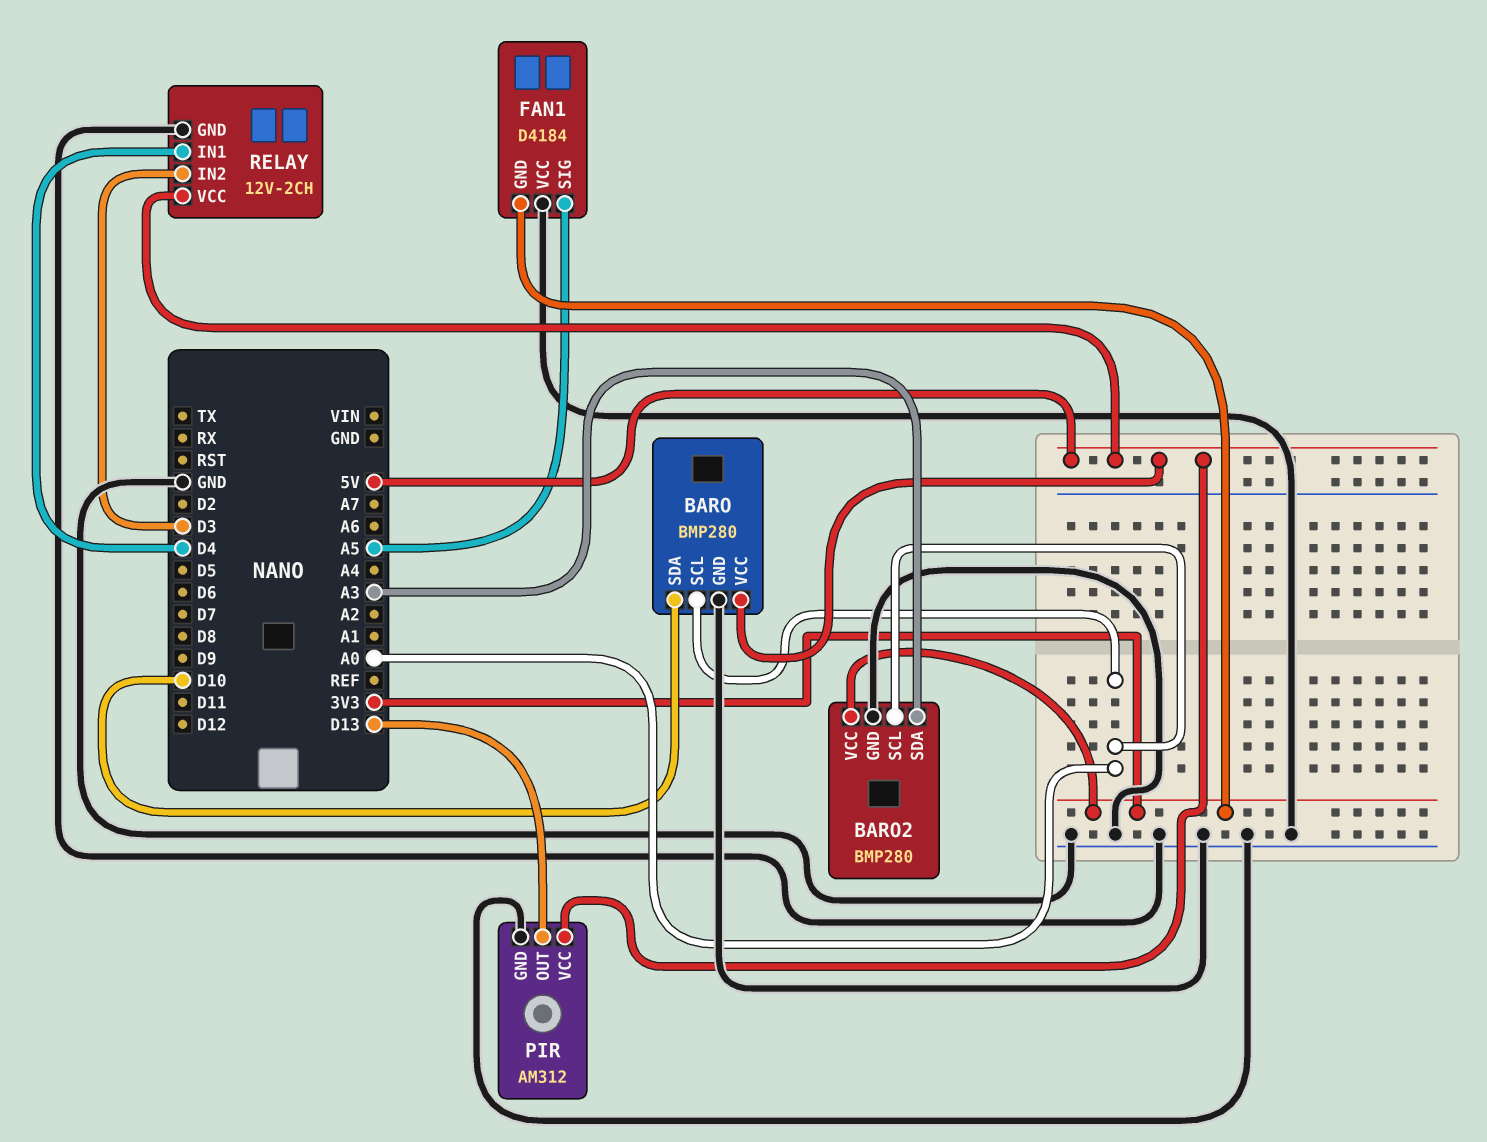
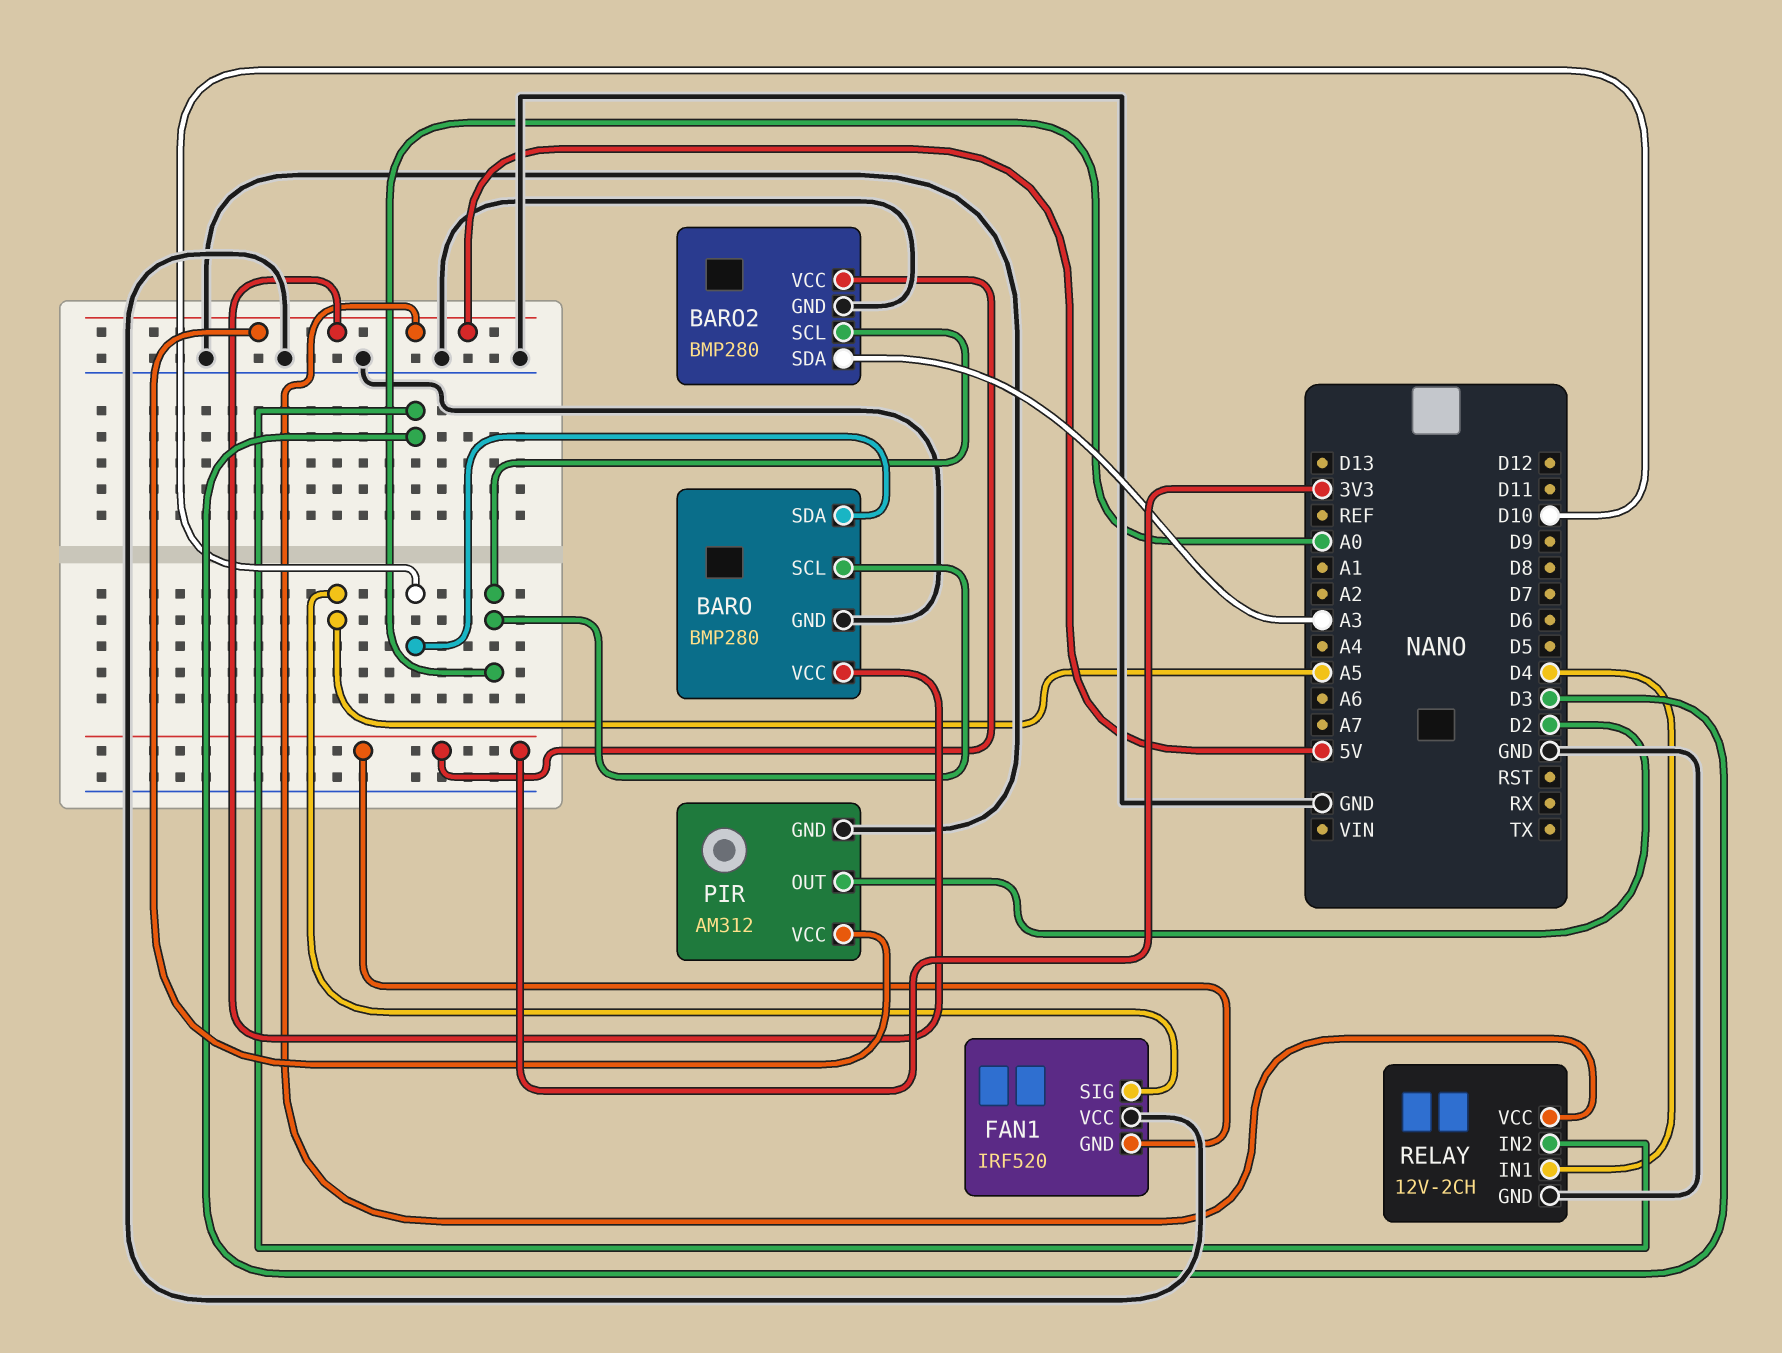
FAN1: D4184 -> IRF520
PIR pin OUT: D13 -> D2

